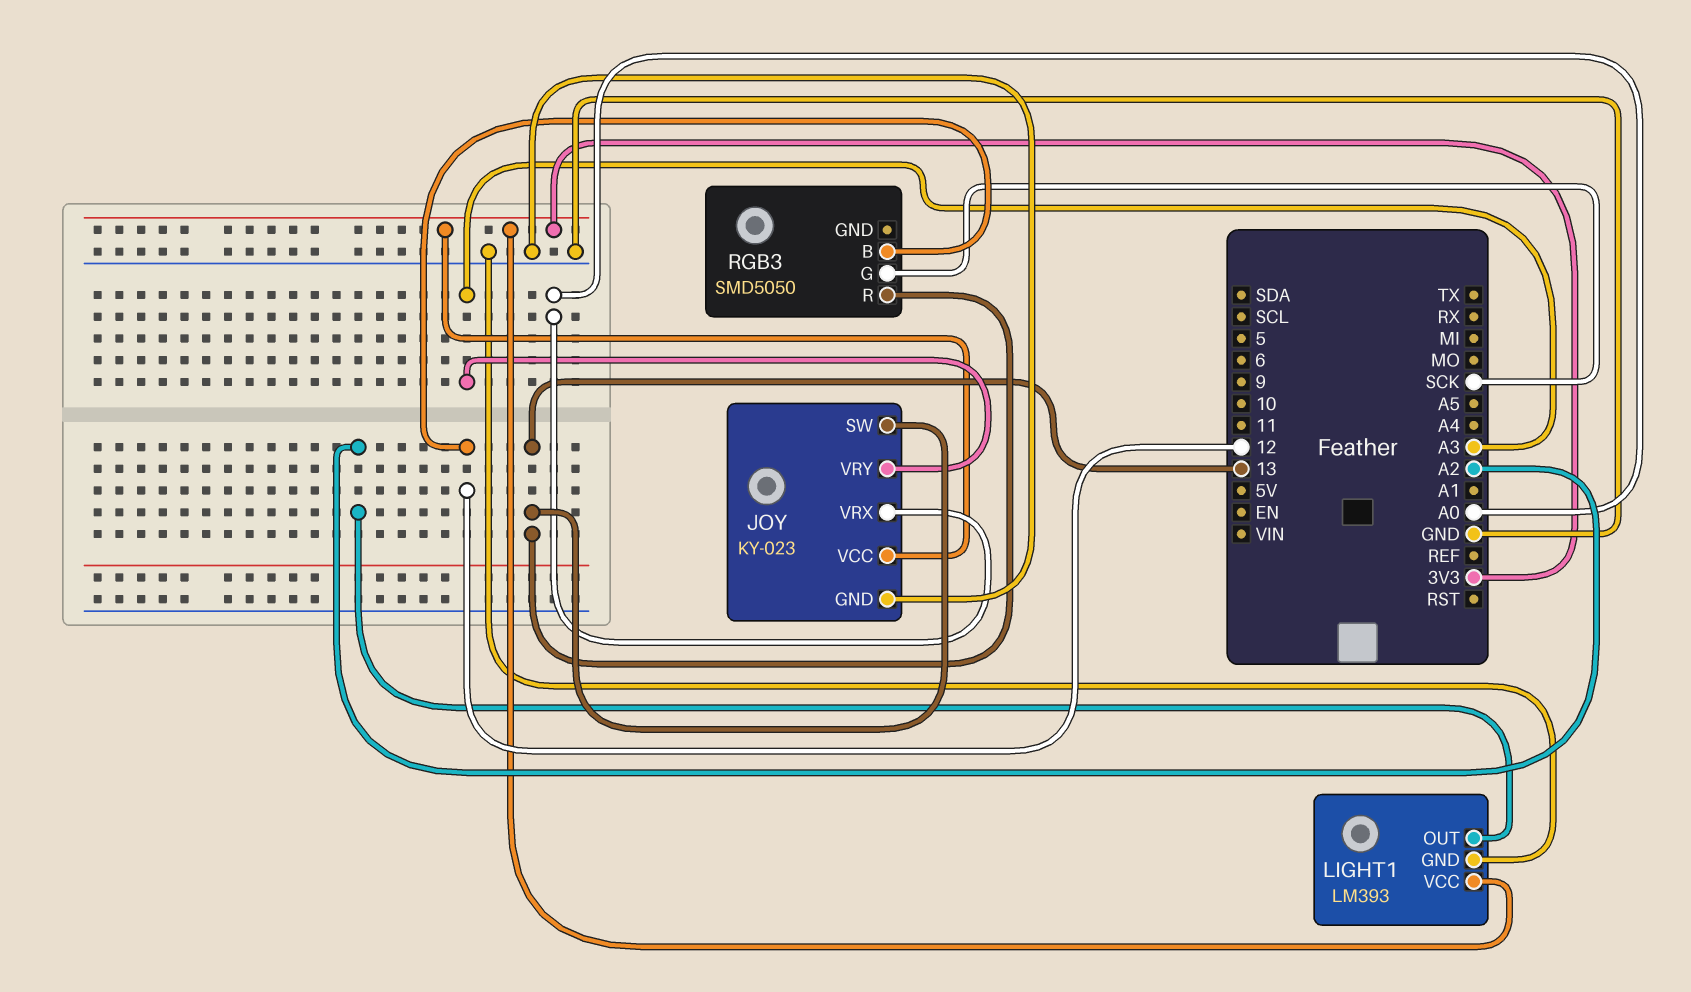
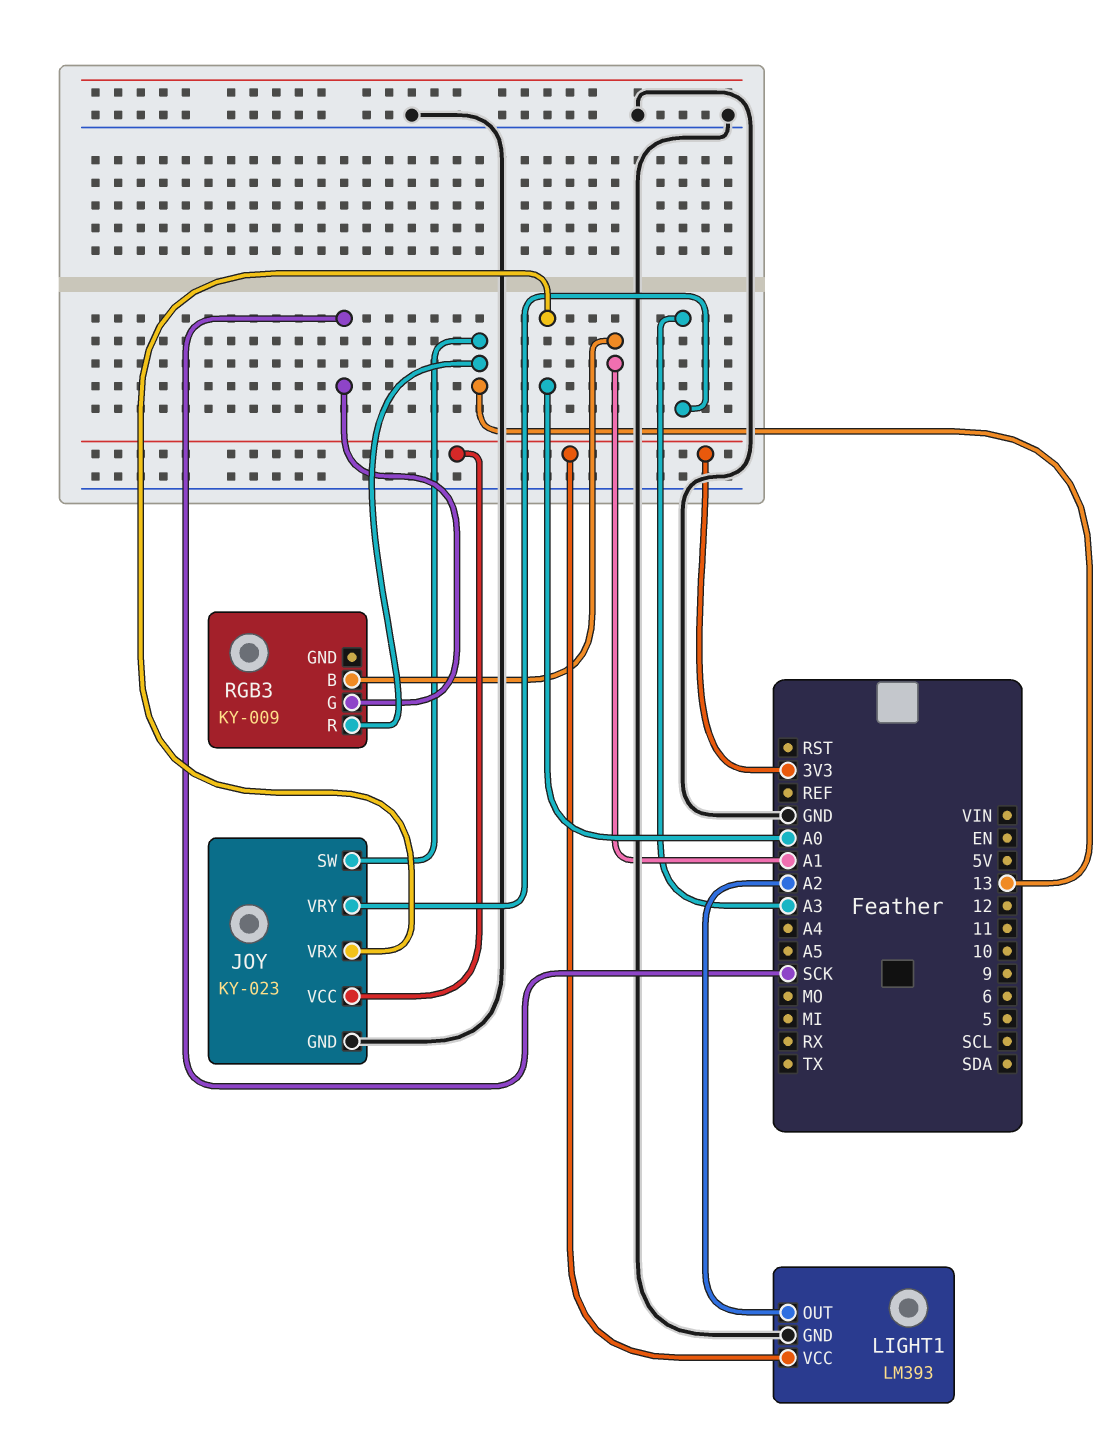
RGB3: SMD5050 -> KY-009
RGB3 pin B: 12 -> A1

